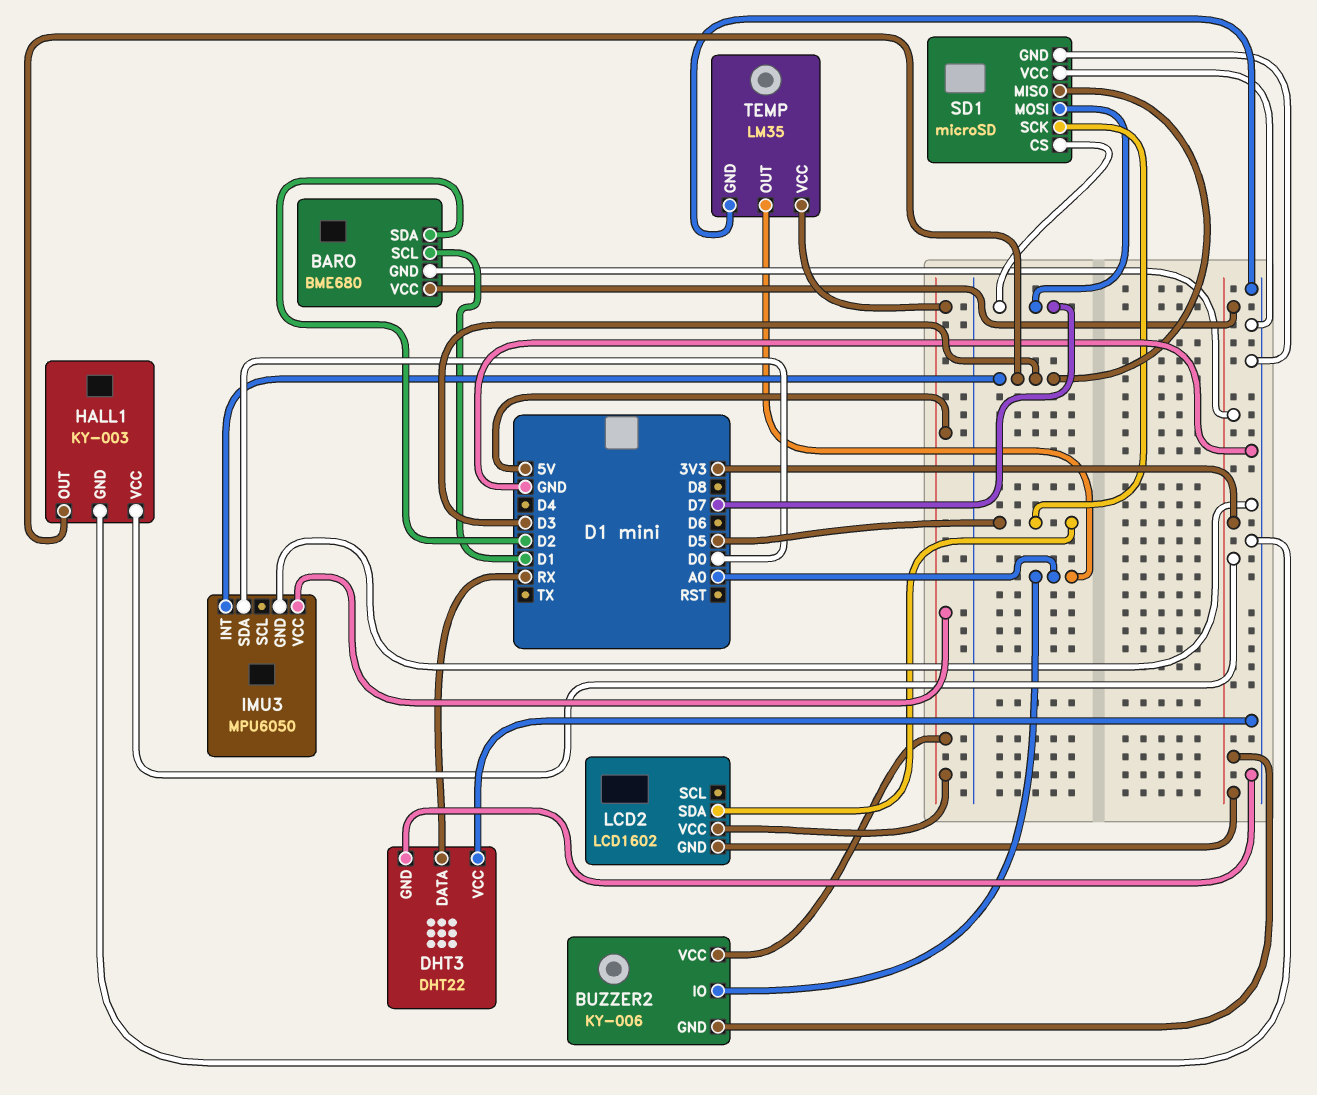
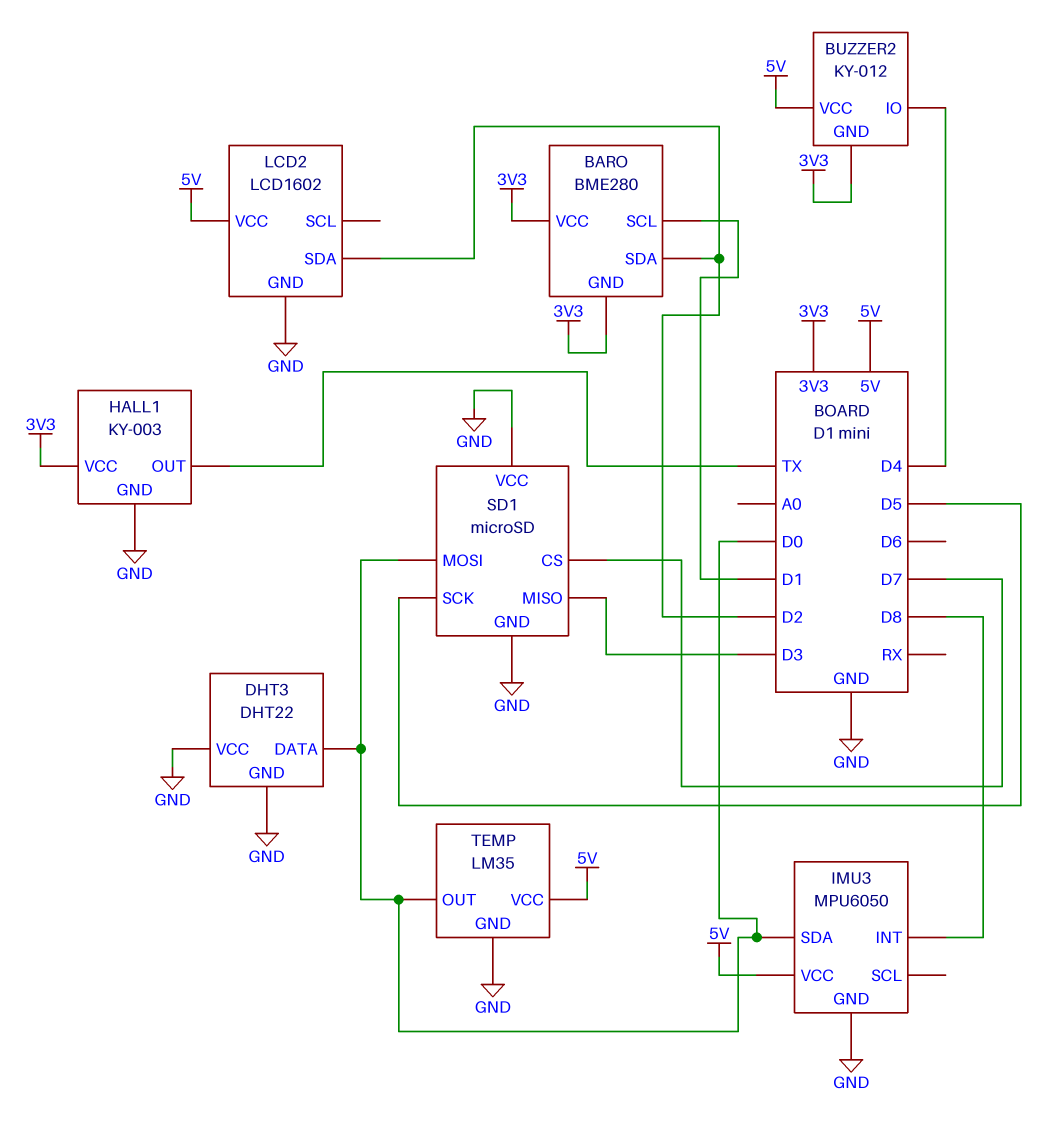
BARO: BME680 -> BME280
BUZZER2: KY-006 -> KY-012
BUZZER2 pin IO: A0 -> D4
DHT3 pin DATA: RX -> D0
HALL1 pin OUT: D3 -> TX
IMU3 pin INT: D3 -> D8
LCD2 pin GND: 3V3 -> GND
LCD2 pin SDA: D5 -> D2
SD1 pin MOSI: D7 -> D0
TEMP pin OUT: A0 -> D0

